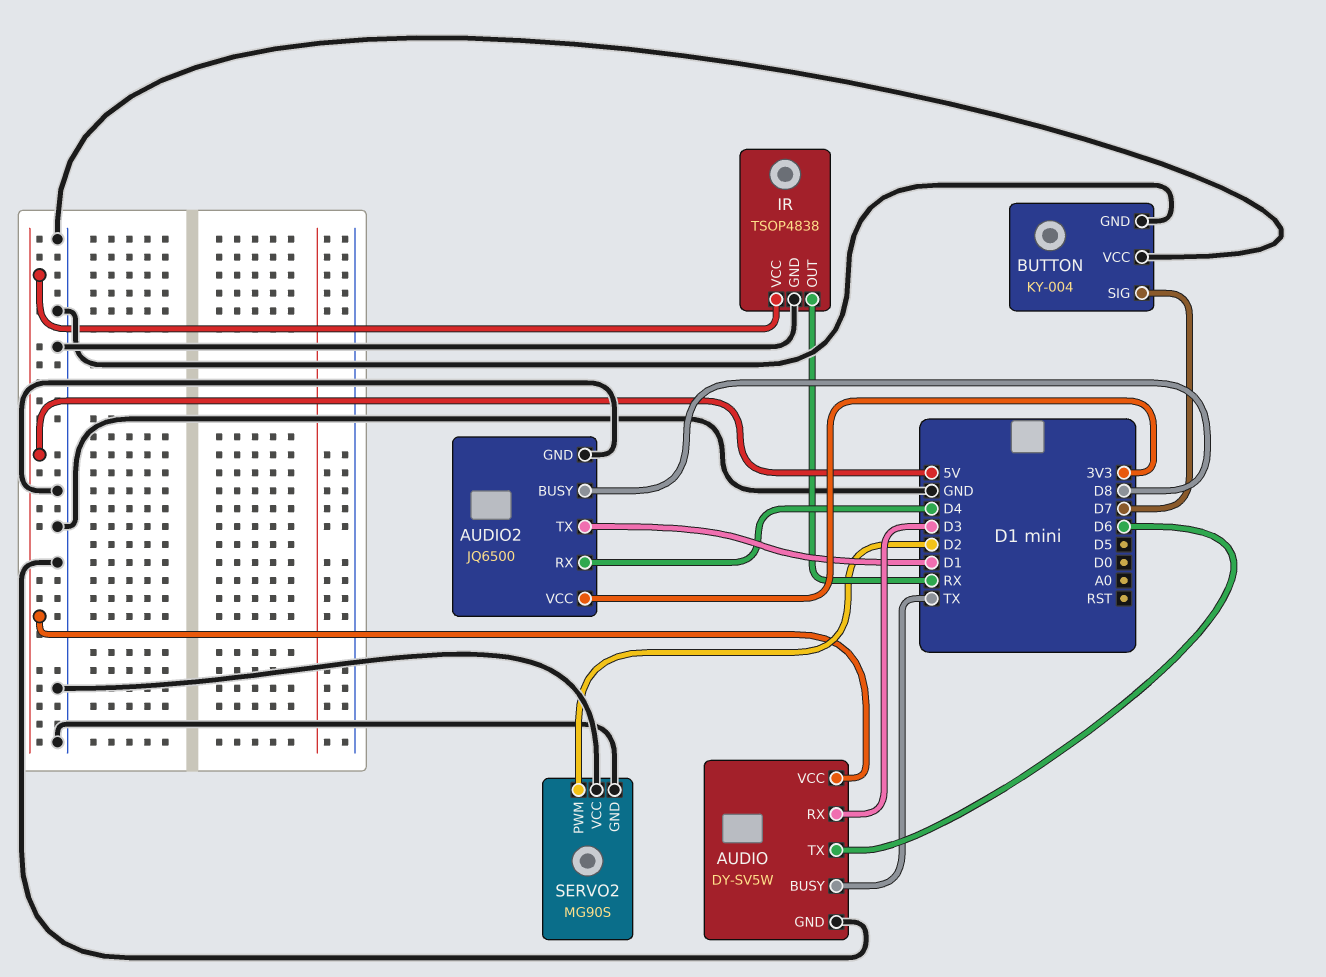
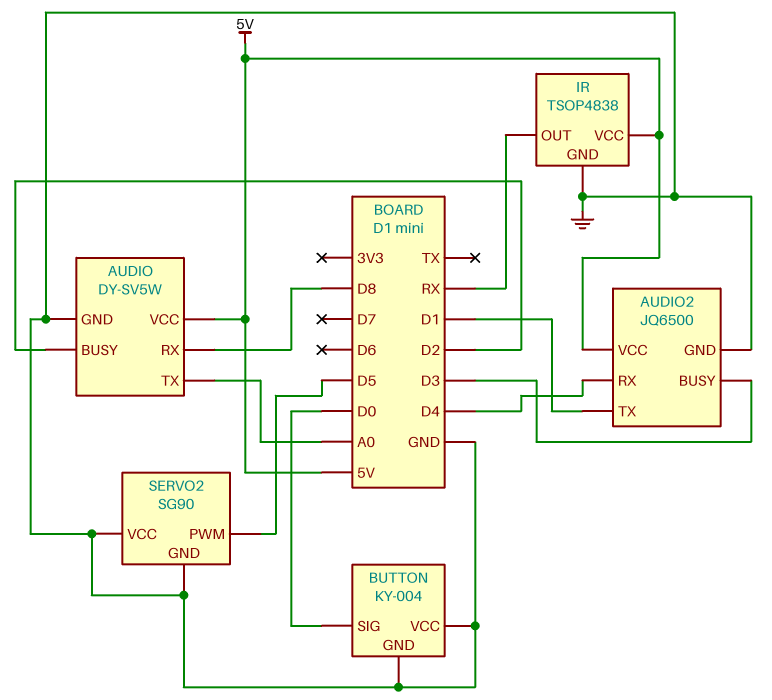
AUDIO pin BUSY: TX -> D2
AUDIO pin RX: D3 -> D8
AUDIO pin TX: D6 -> A0
AUDIO2 pin BUSY: D8 -> D3
AUDIO2 pin VCC: 3V3 -> 5V
BUTTON pin SIG: D7 -> D0
SERVO2: MG90S -> SG90
SERVO2 pin PWM: D2 -> D5

